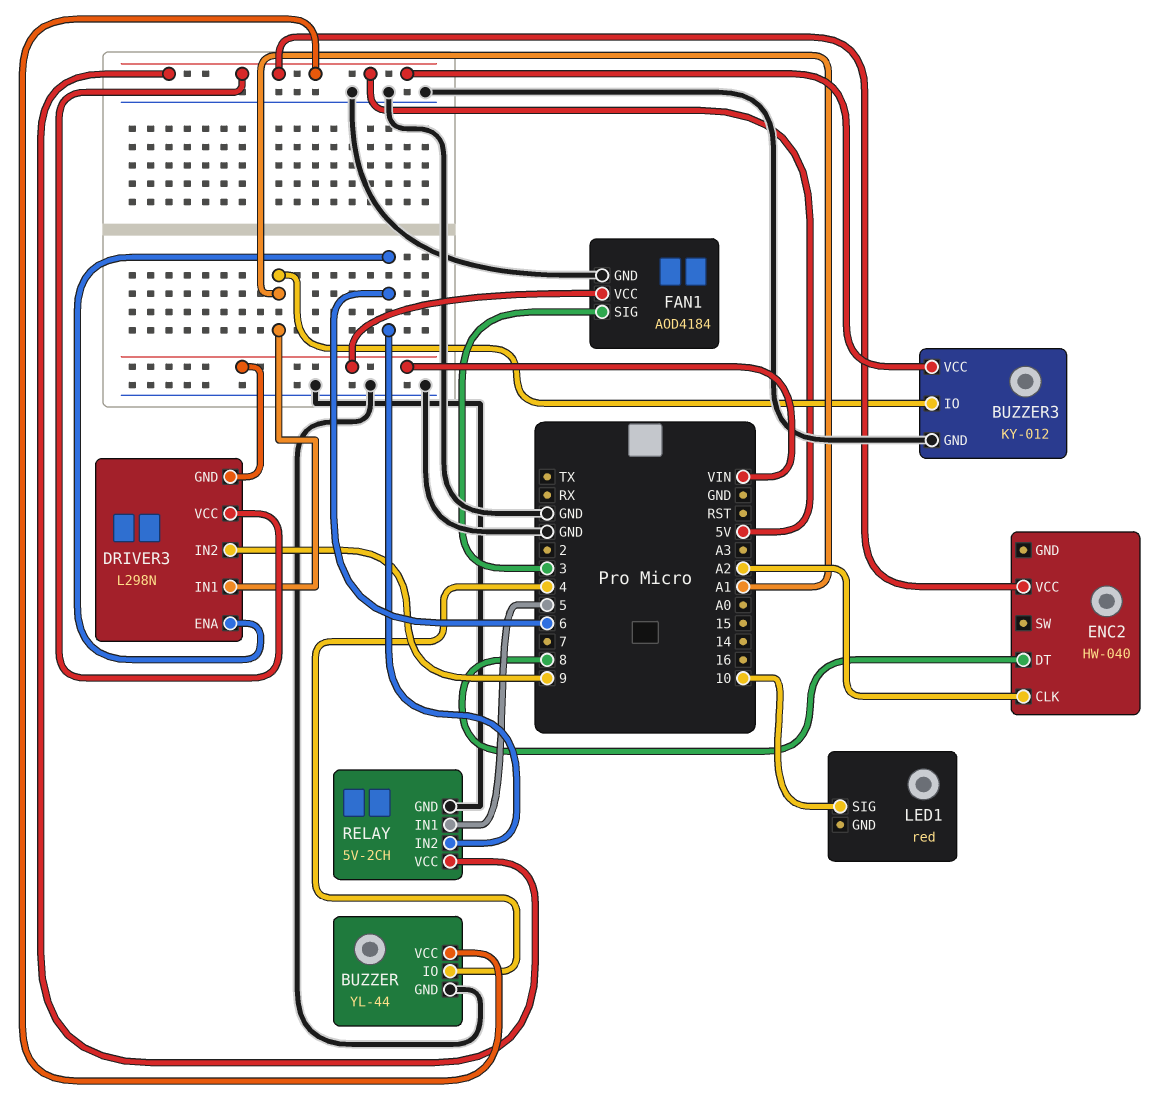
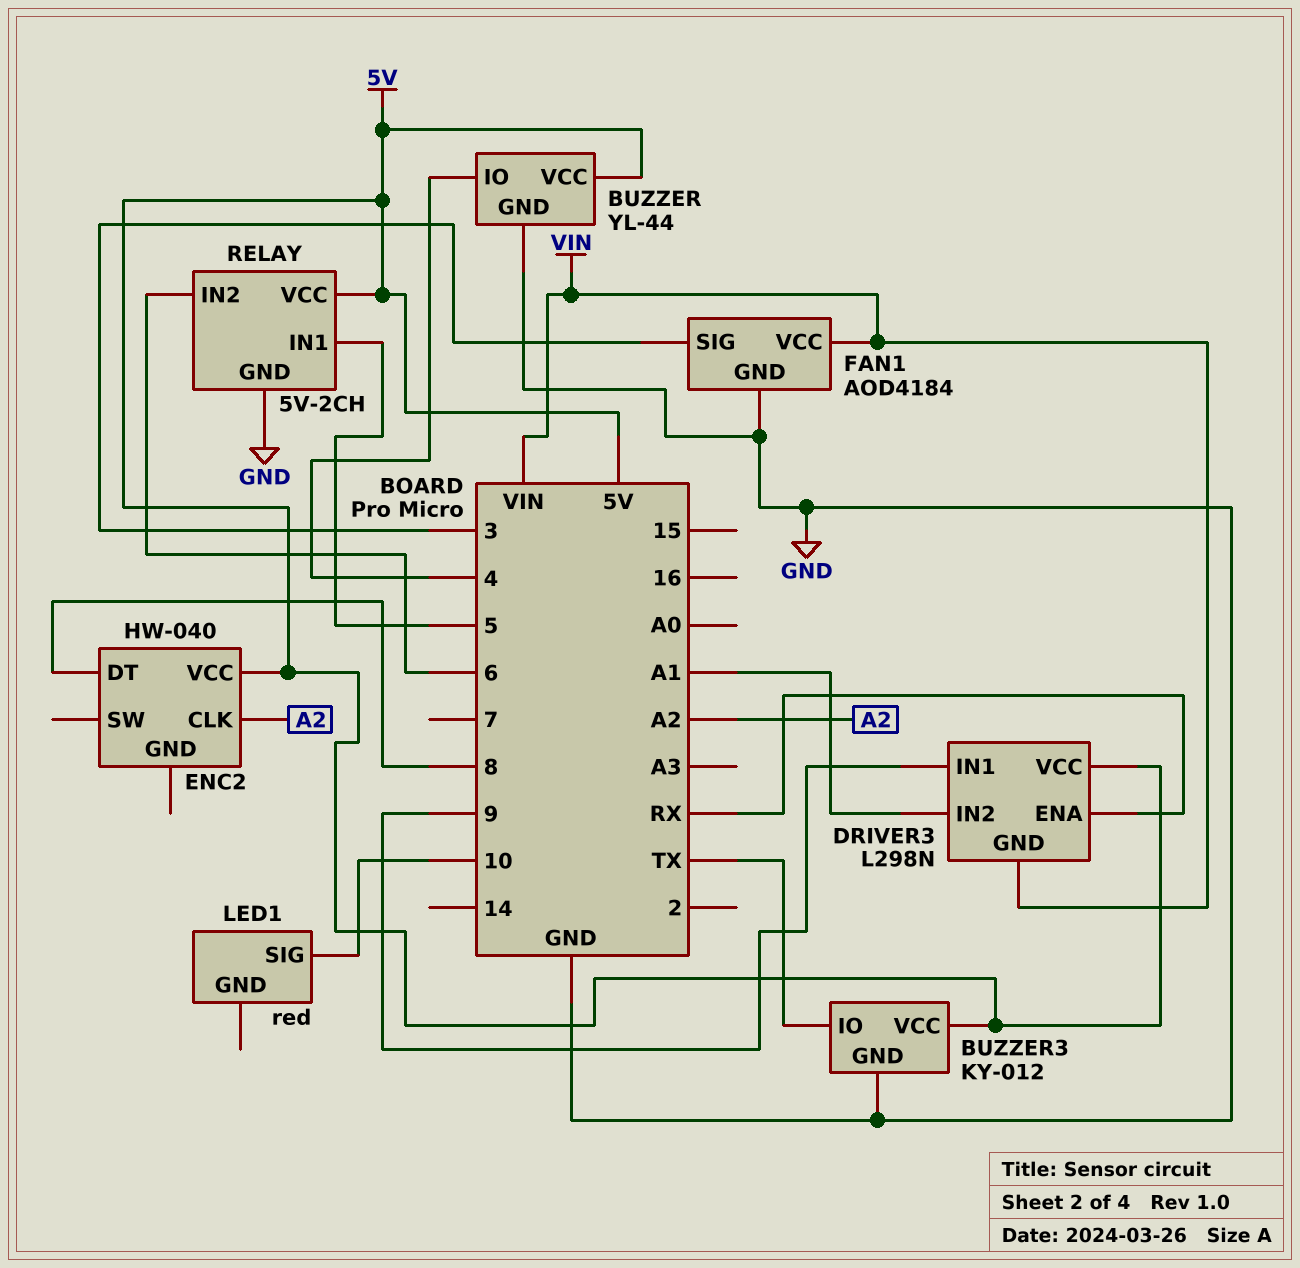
BUZZER3 pin IO: A1 -> TX
DRIVER3 pin ENA: 6 -> RX
DRIVER3 pin IN1: A1 -> 9
DRIVER3 pin IN2: 9 -> A1

